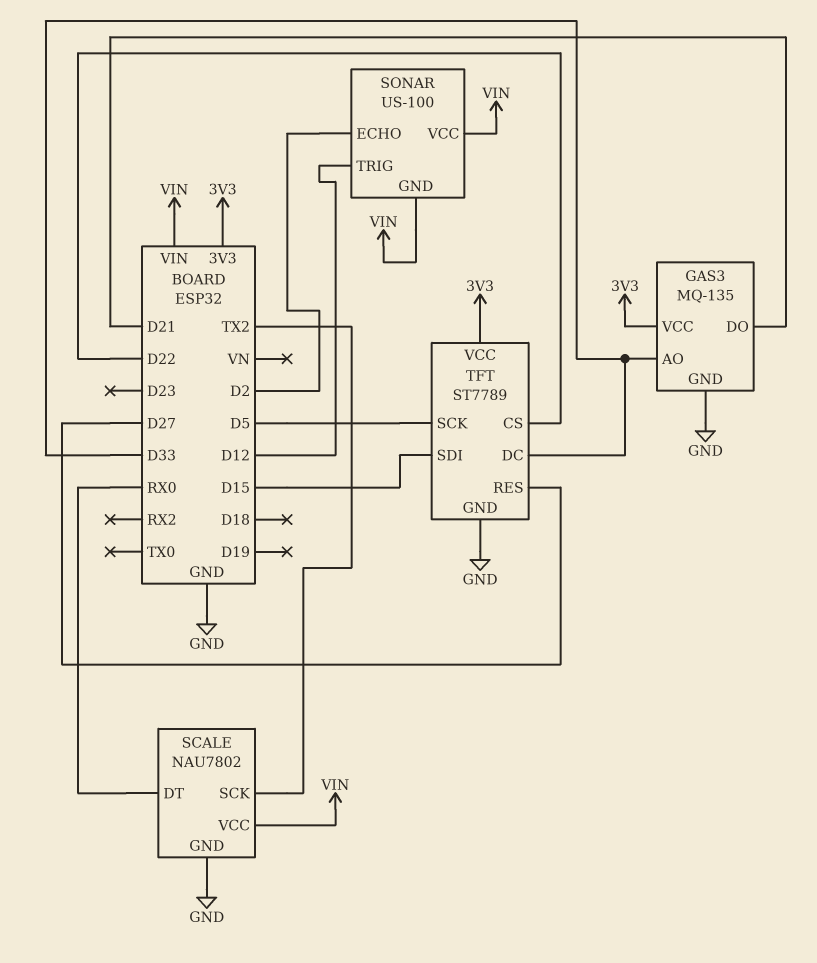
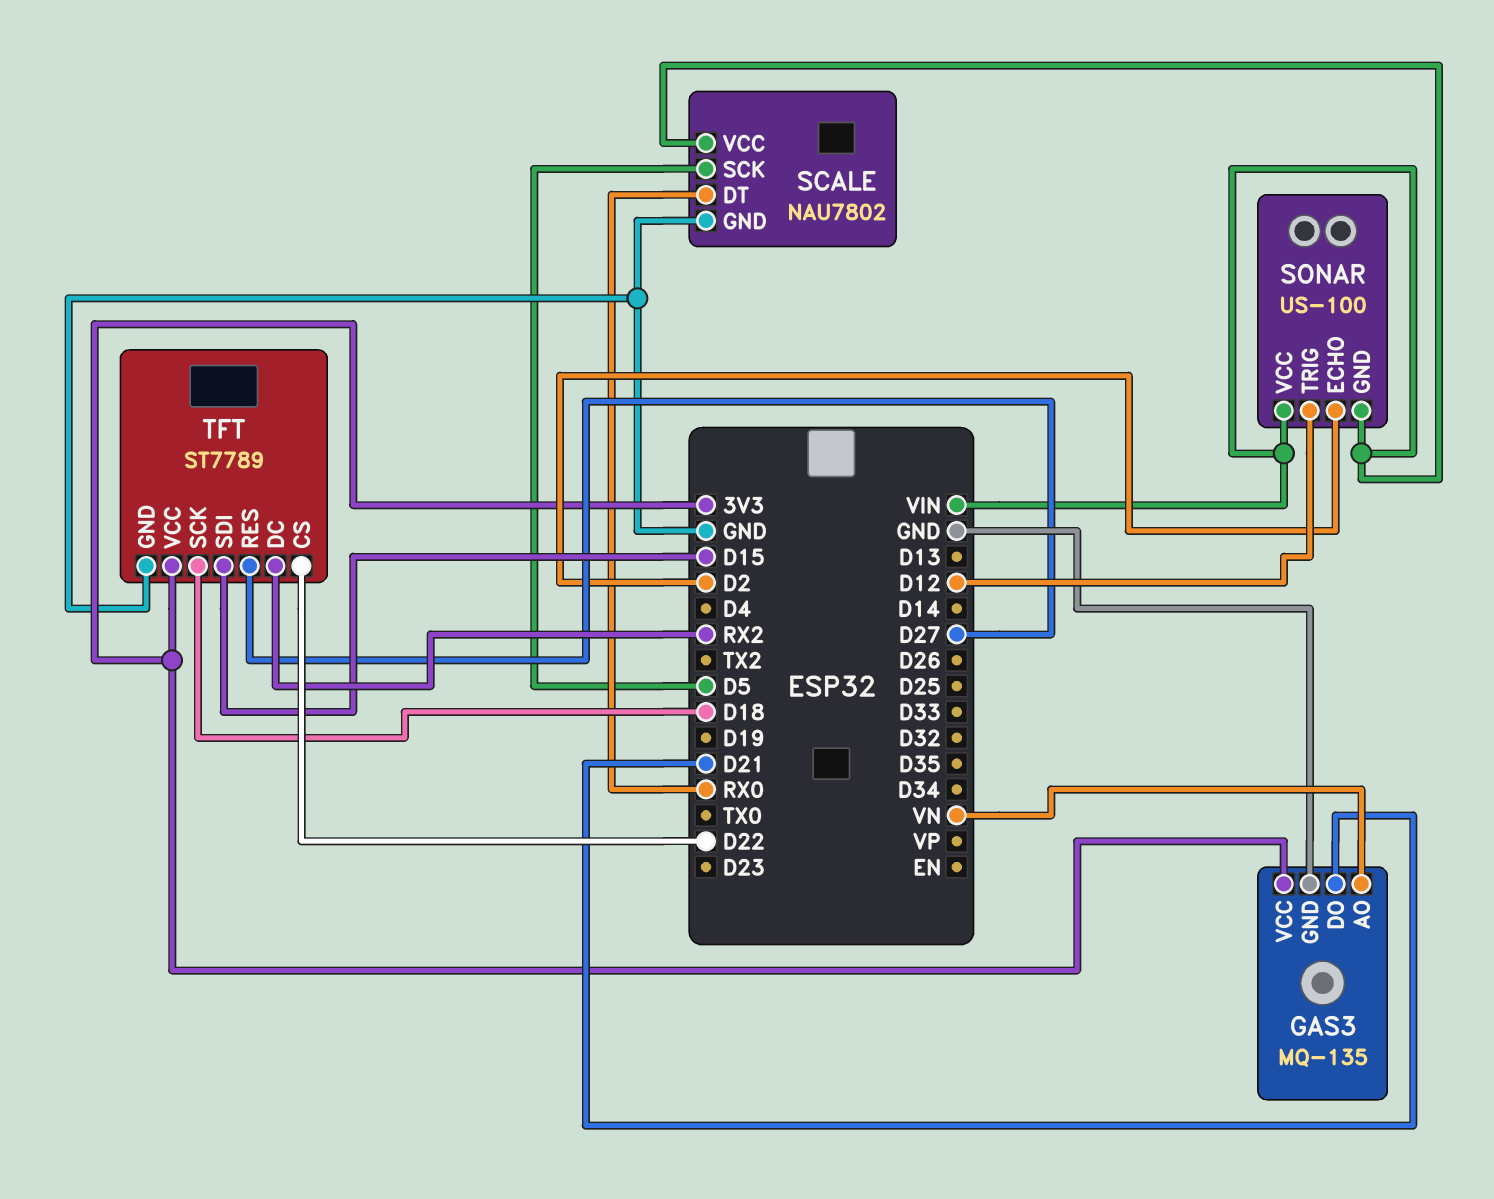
GAS3 pin AO: D33 -> VN
SCALE pin SCK: TX2 -> D5
TFT pin DC: D33 -> RX2
TFT pin SCK: D5 -> D18

